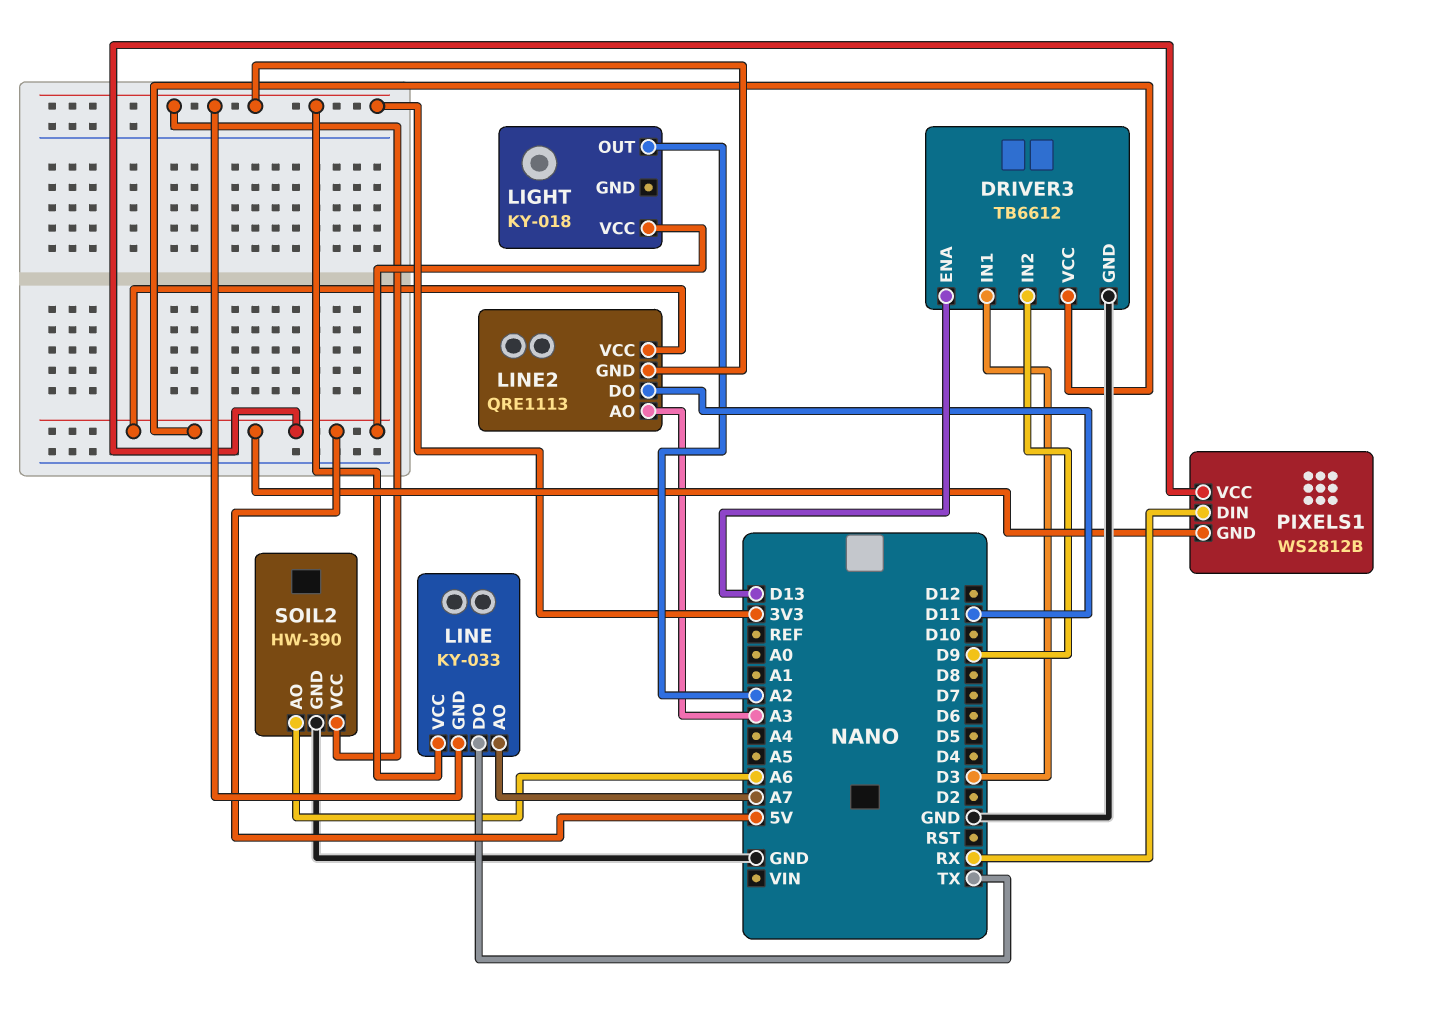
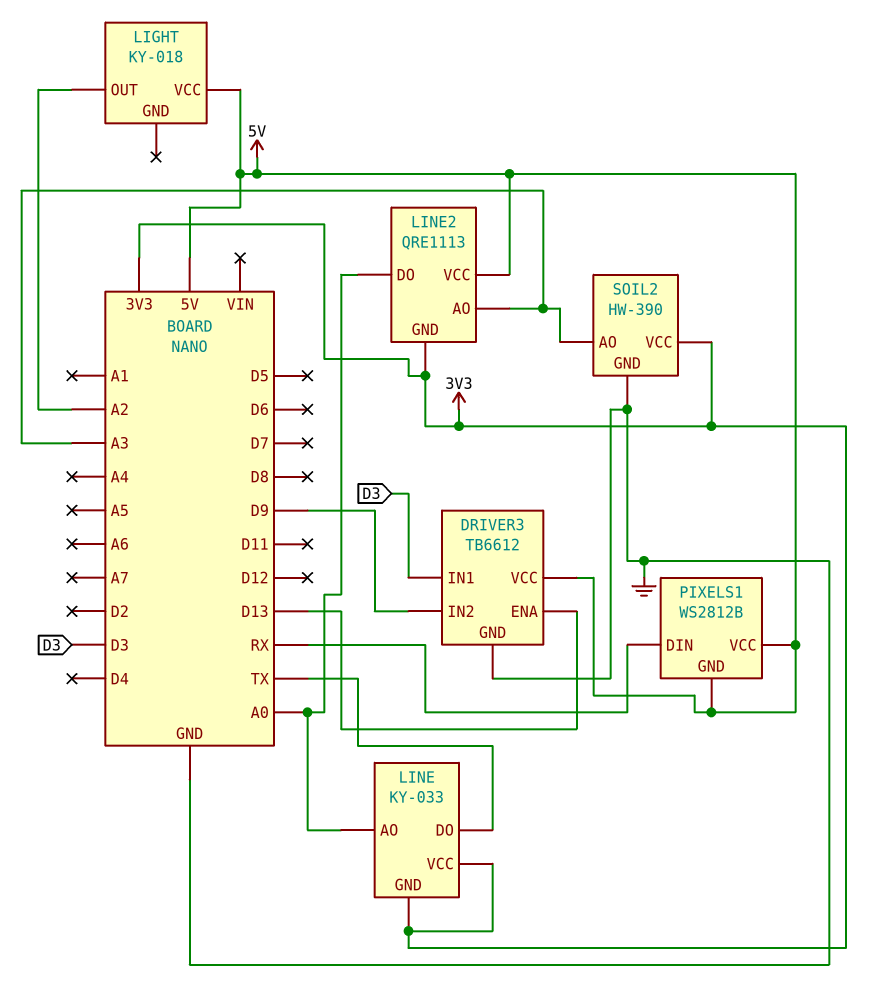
LINE pin AO: A7 -> A0
LINE2 pin DO: D11 -> A0
SOIL2 pin AO: A6 -> A3

